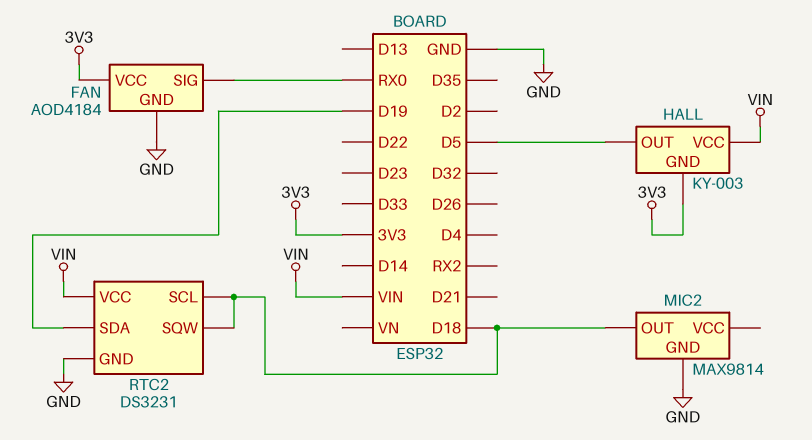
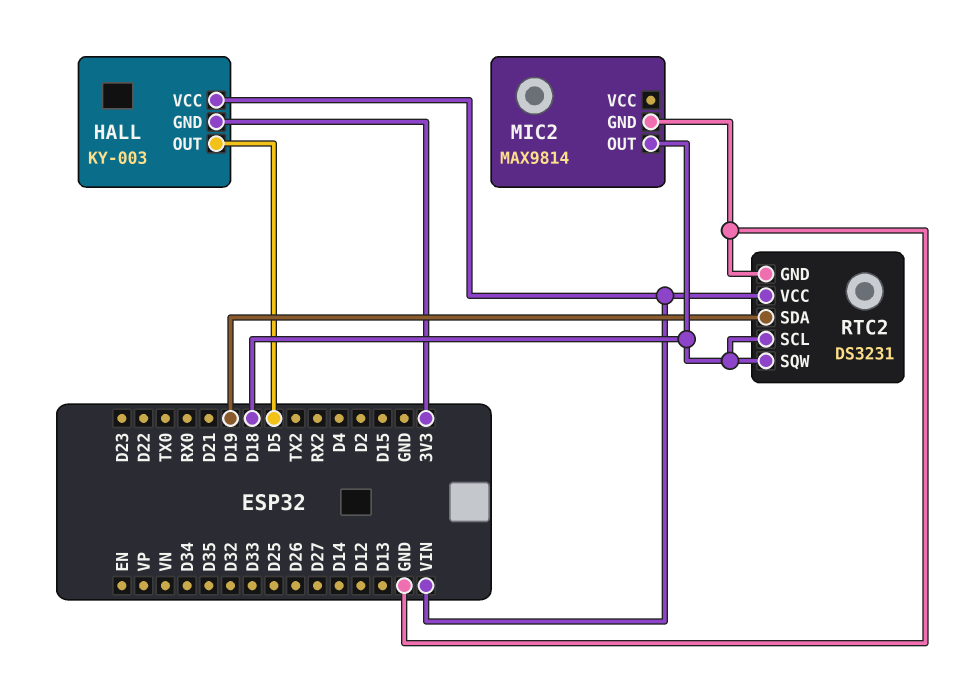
FAN: AOD4184 -> none
FAN pin GND: GND -> none
FAN pin SIG: RX0 -> none
FAN pin VCC: 3V3 -> none

